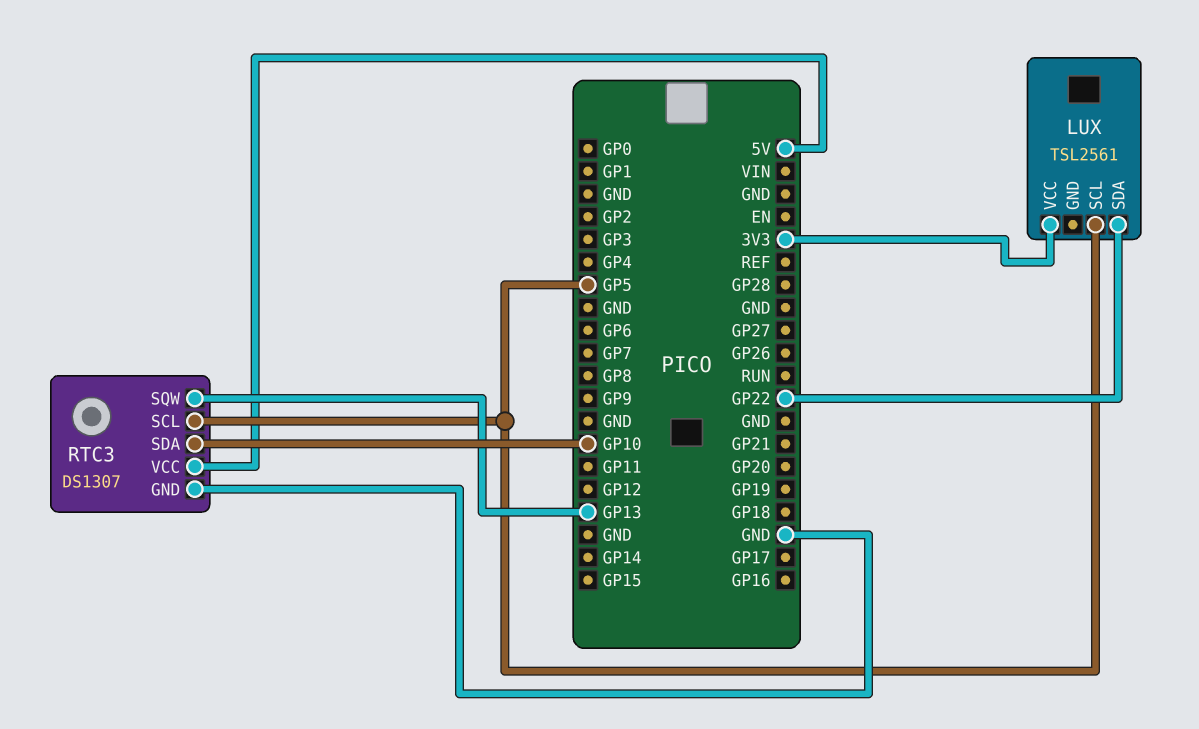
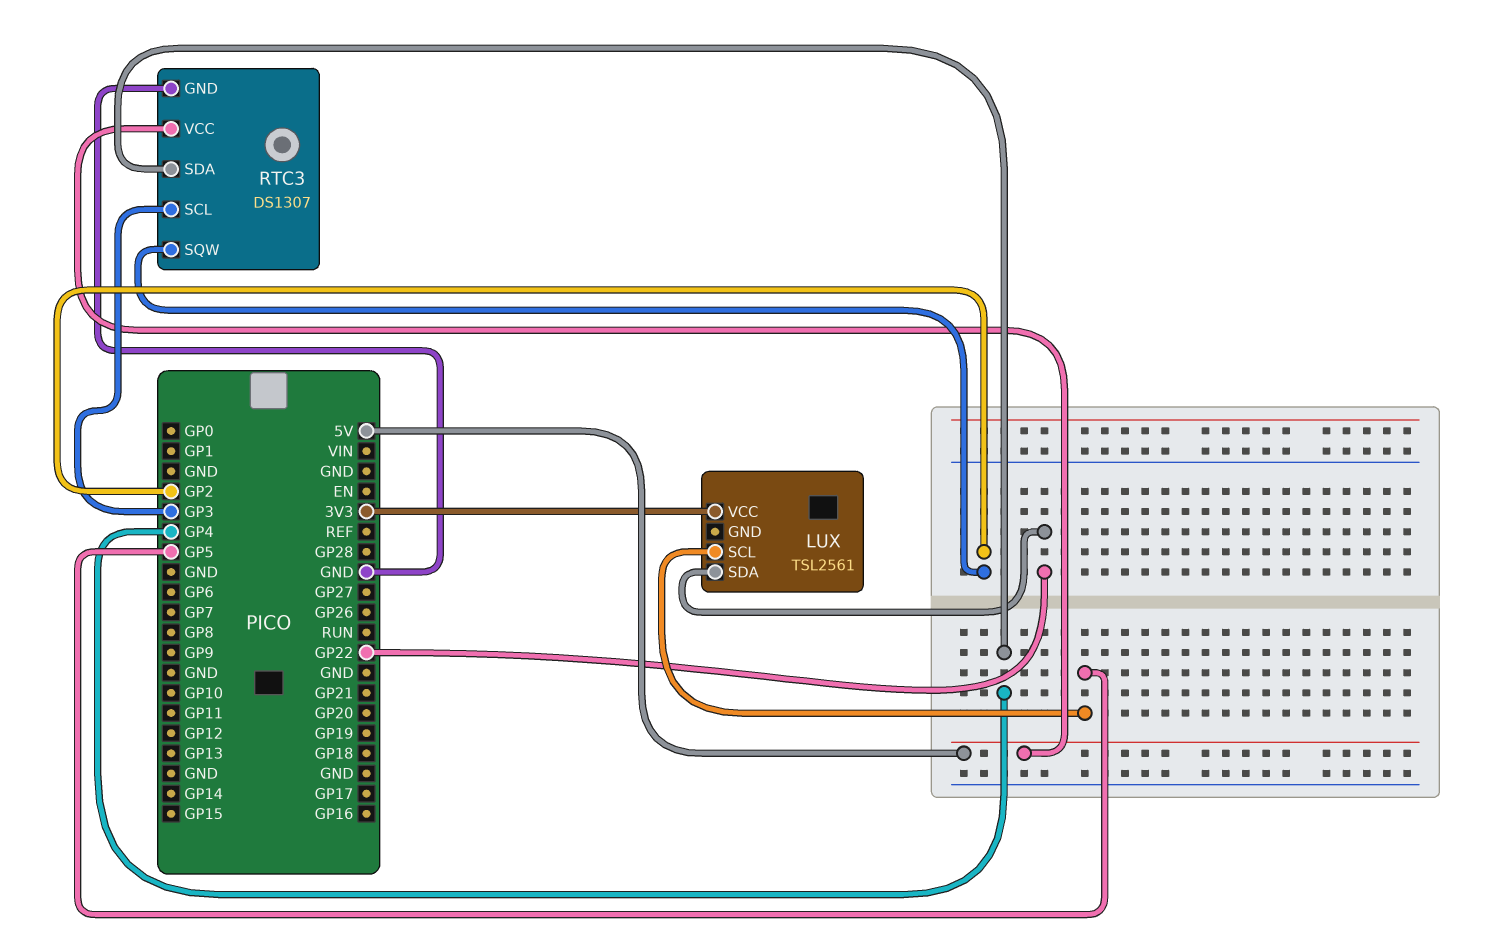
RTC3 pin SCL: GP5 -> GP3
RTC3 pin SDA: GP10 -> GP4
RTC3 pin SQW: GP13 -> GP2

